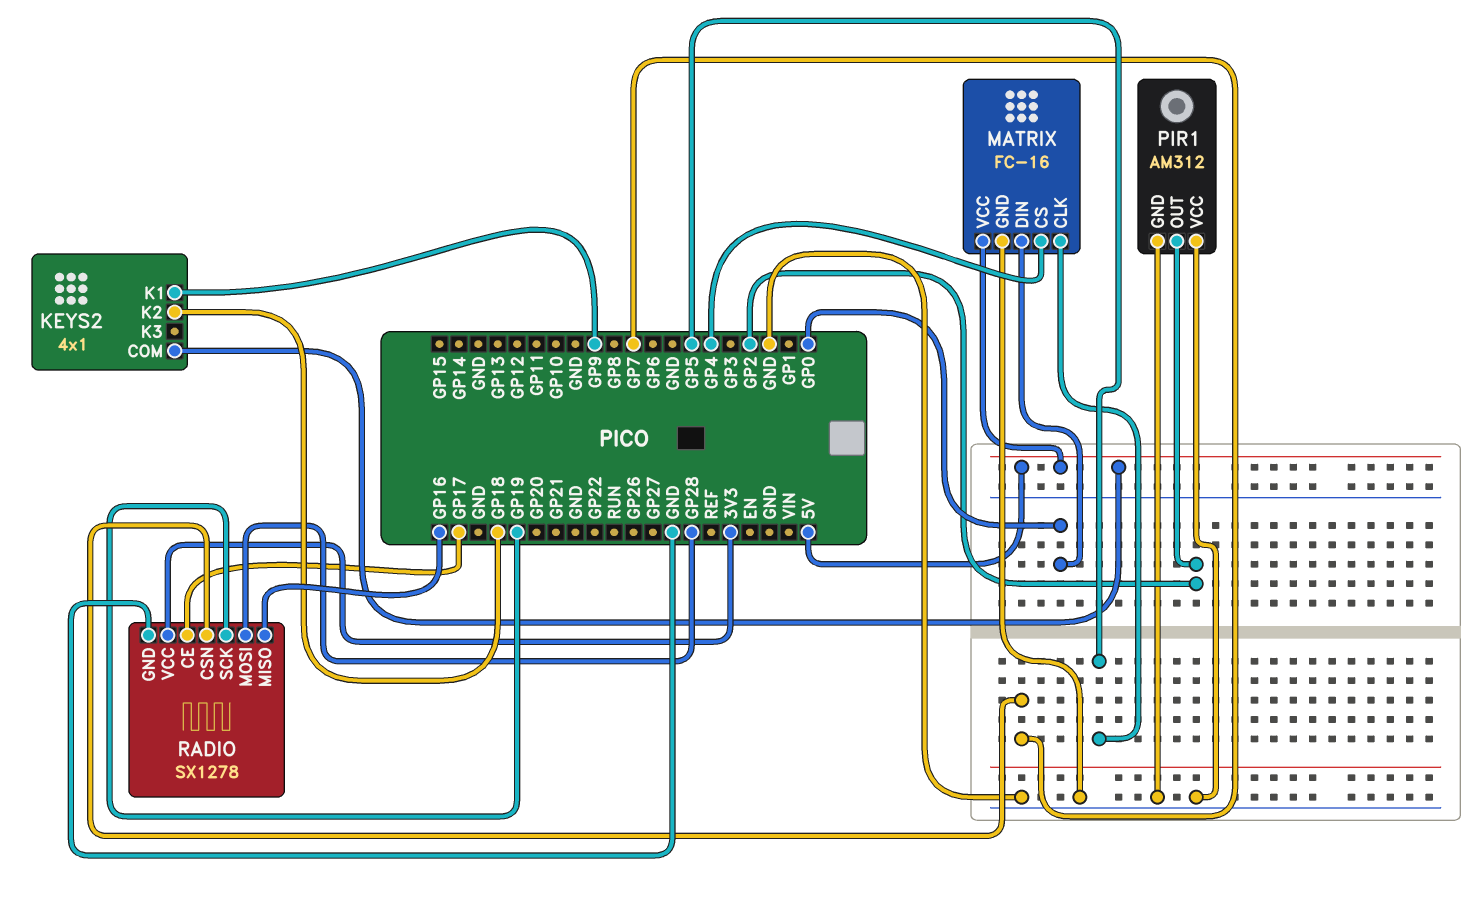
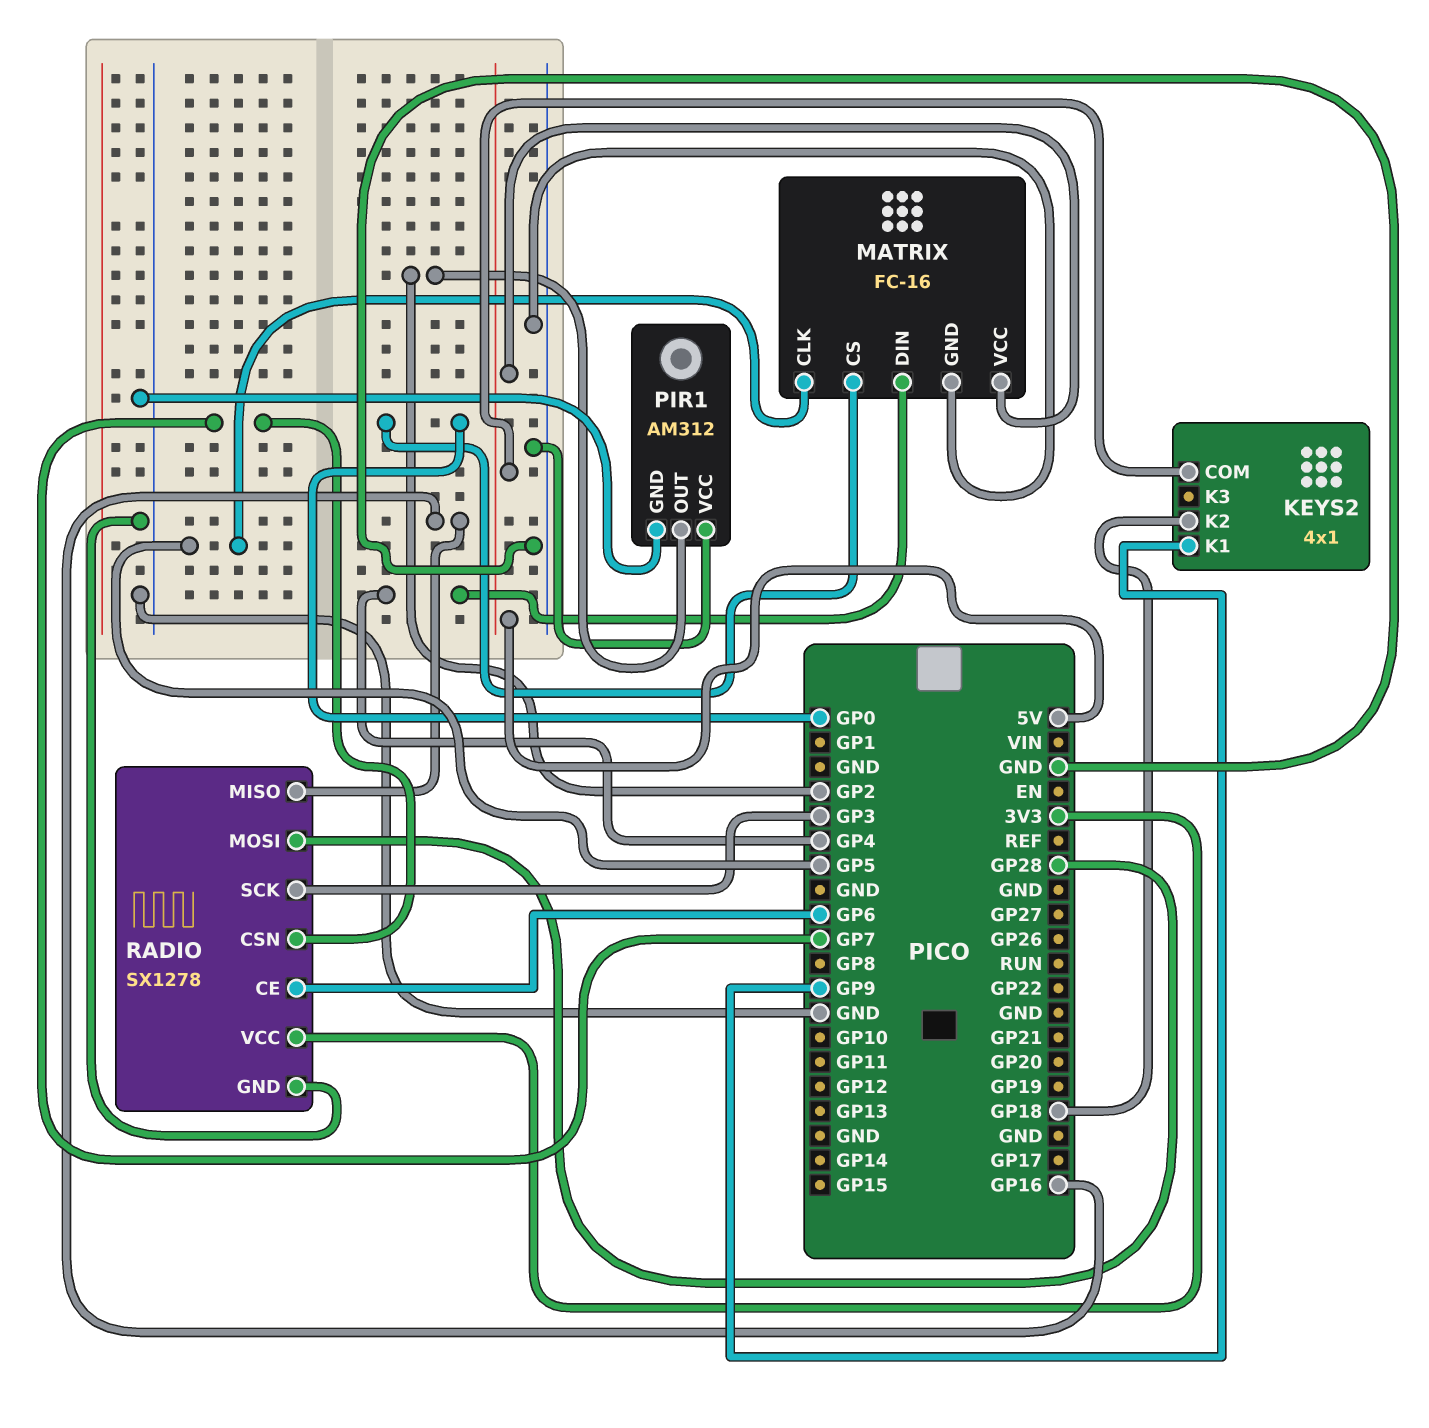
MATRIX pin CS: GP4 -> GP0
MATRIX pin DIN: GP0 -> GP4
RADIO pin CE: GP17 -> GP6
RADIO pin SCK: GP19 -> GP3

